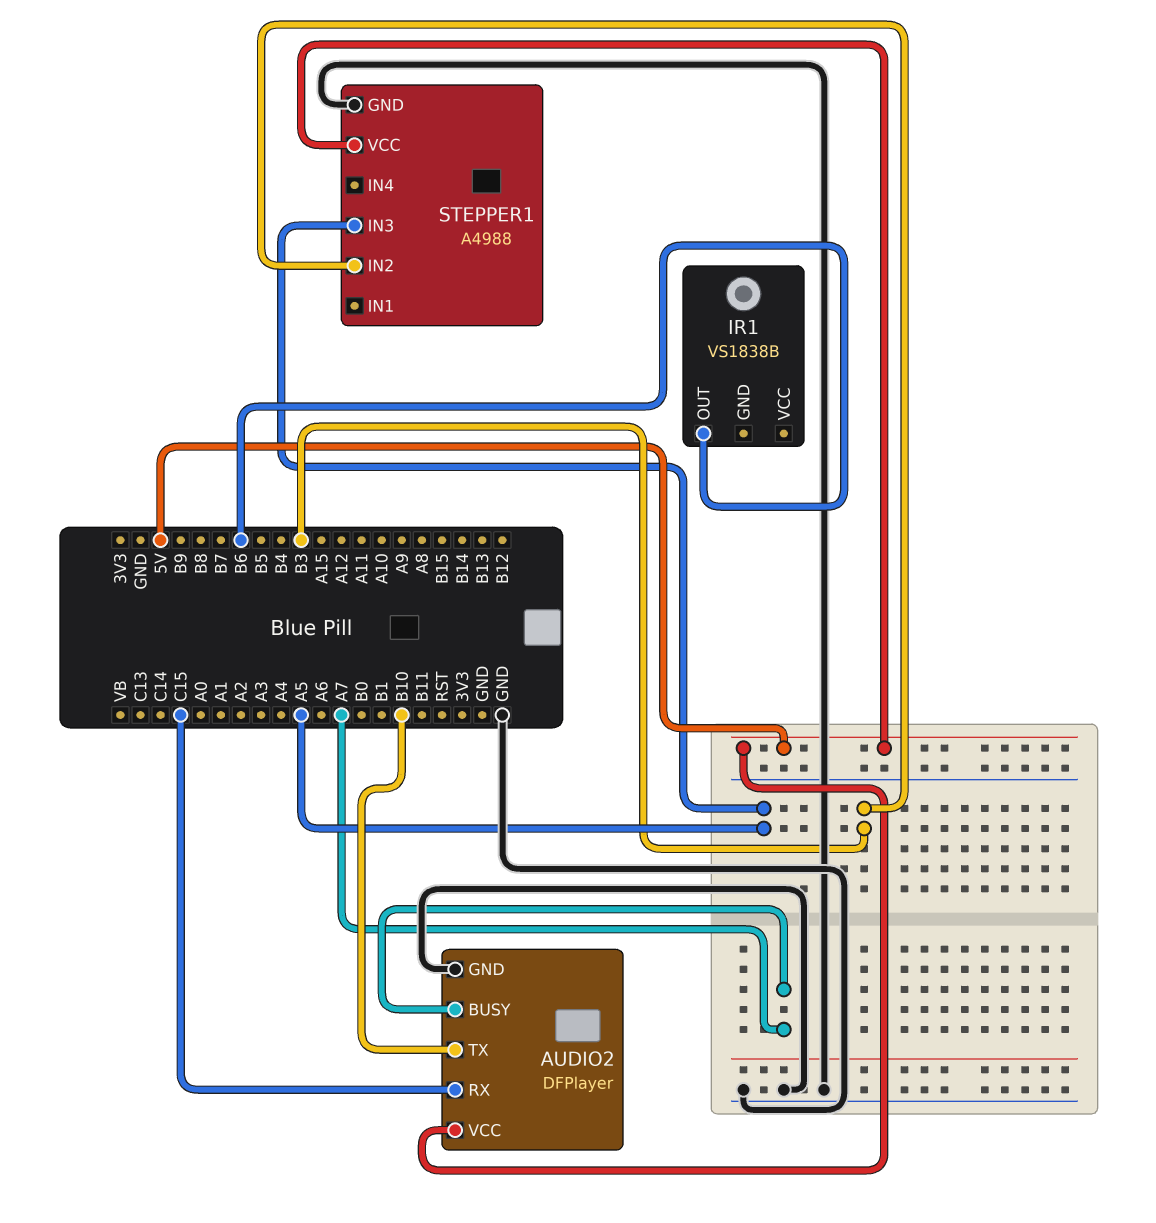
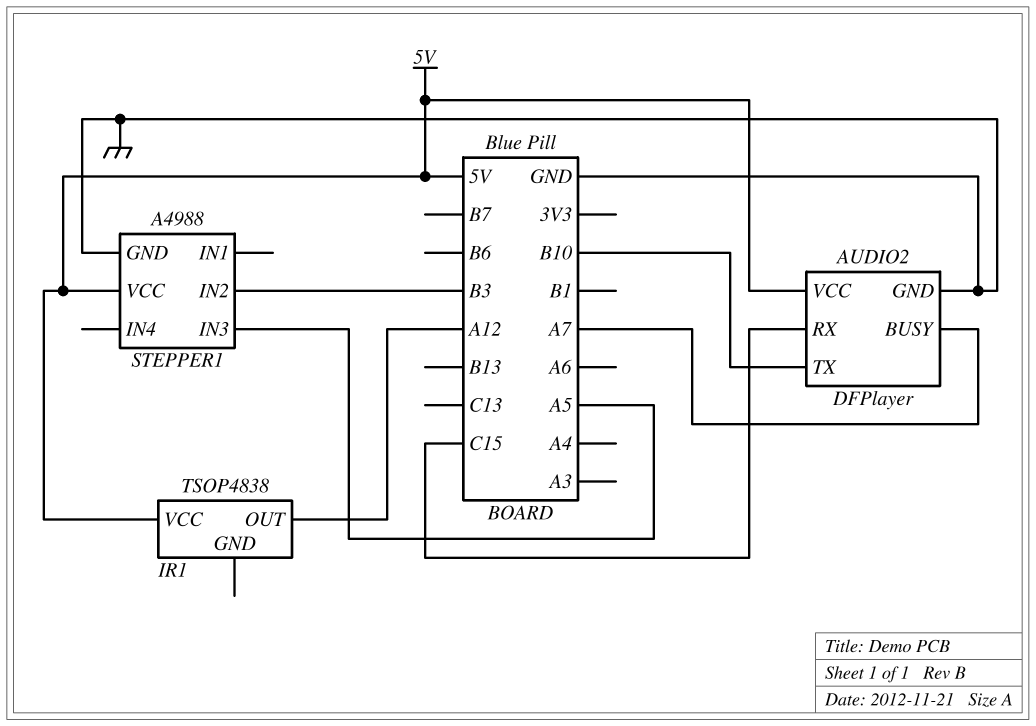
IR1: VS1838B -> TSOP4838
IR1 pin OUT: B6 -> A12
IR1 pin VCC: none -> 5V

